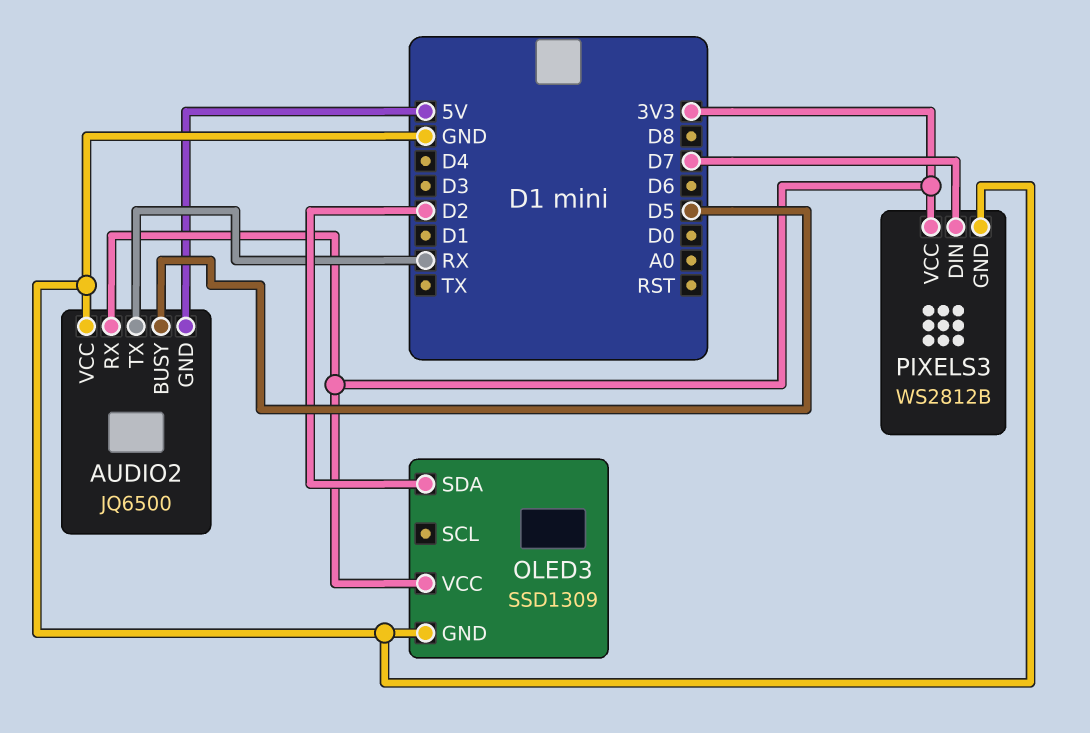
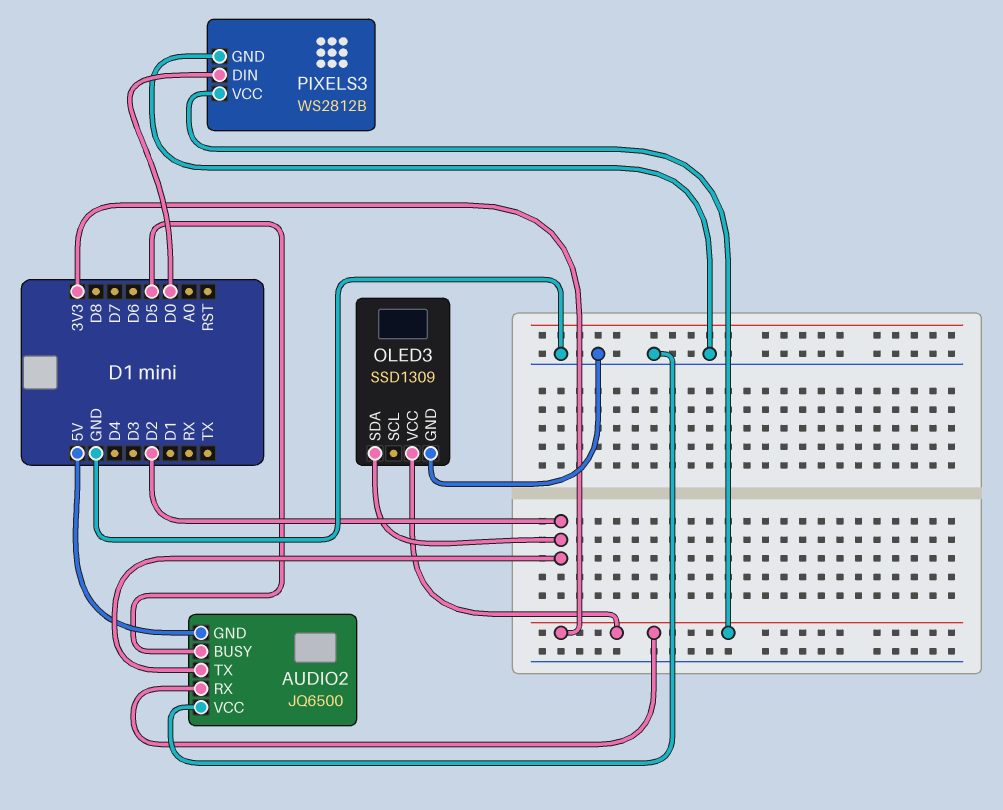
AUDIO2 pin TX: RX -> D2
PIXELS3 pin DIN: D7 -> D0

